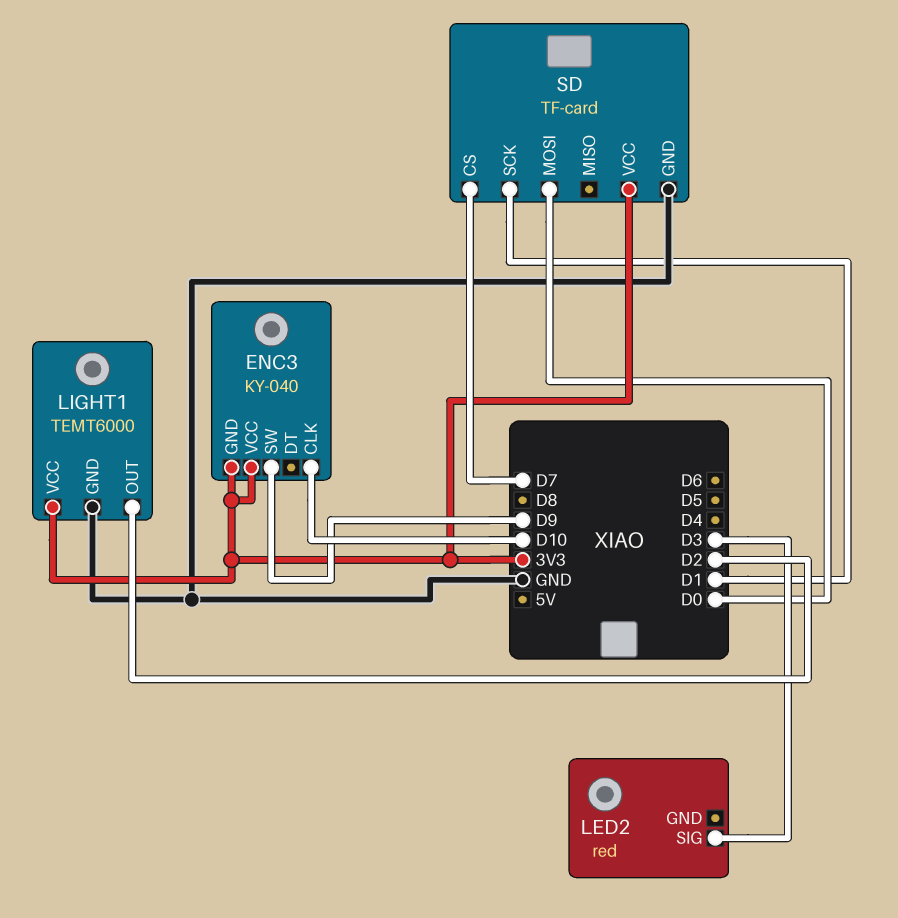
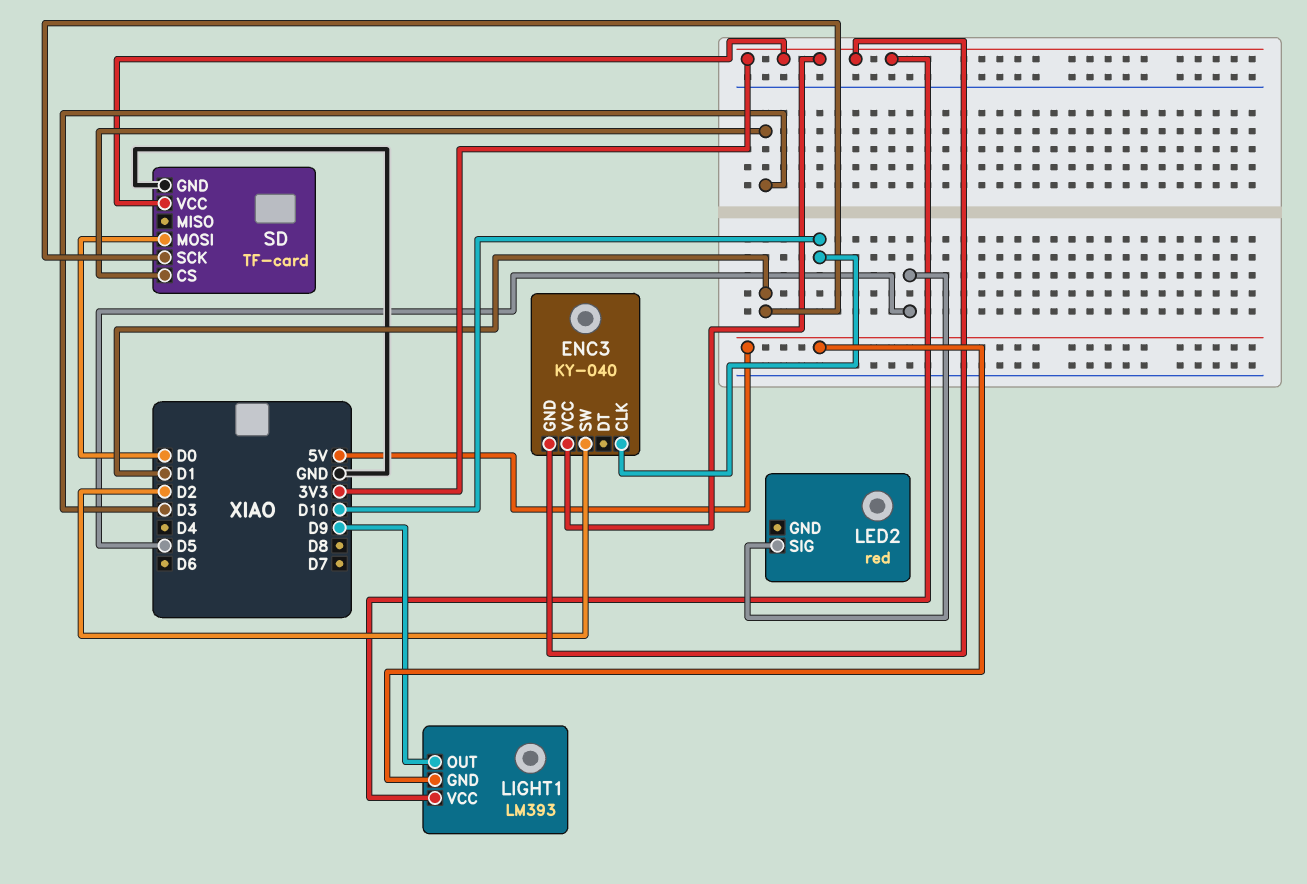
ENC3 pin SW: D9 -> D2
LED2 pin SIG: D3 -> D5
LIGHT1: TEMT6000 -> LM393
LIGHT1 pin GND: GND -> 5V
LIGHT1 pin OUT: D2 -> D9
SD pin CS: D7 -> D3

